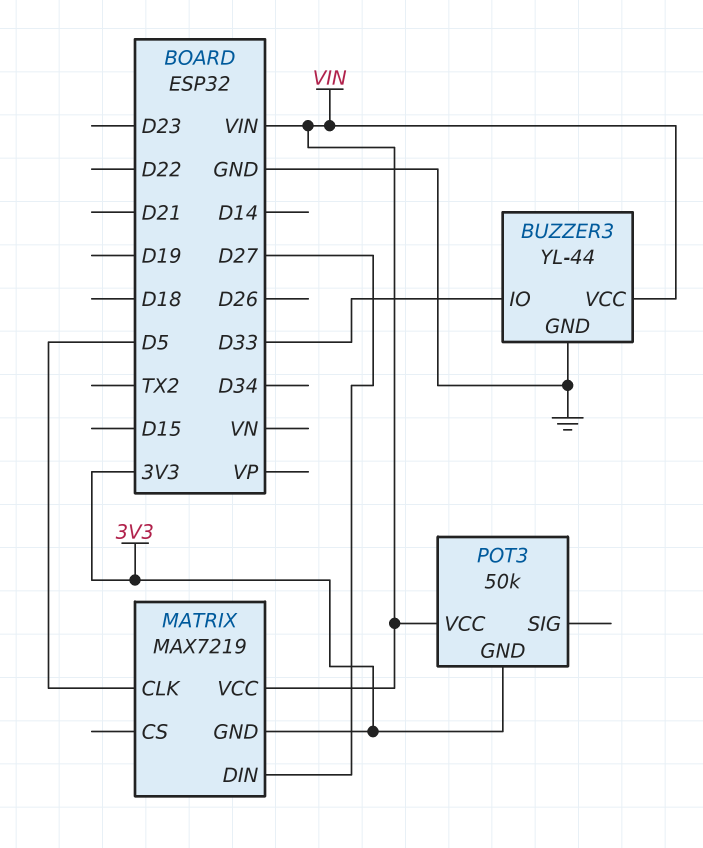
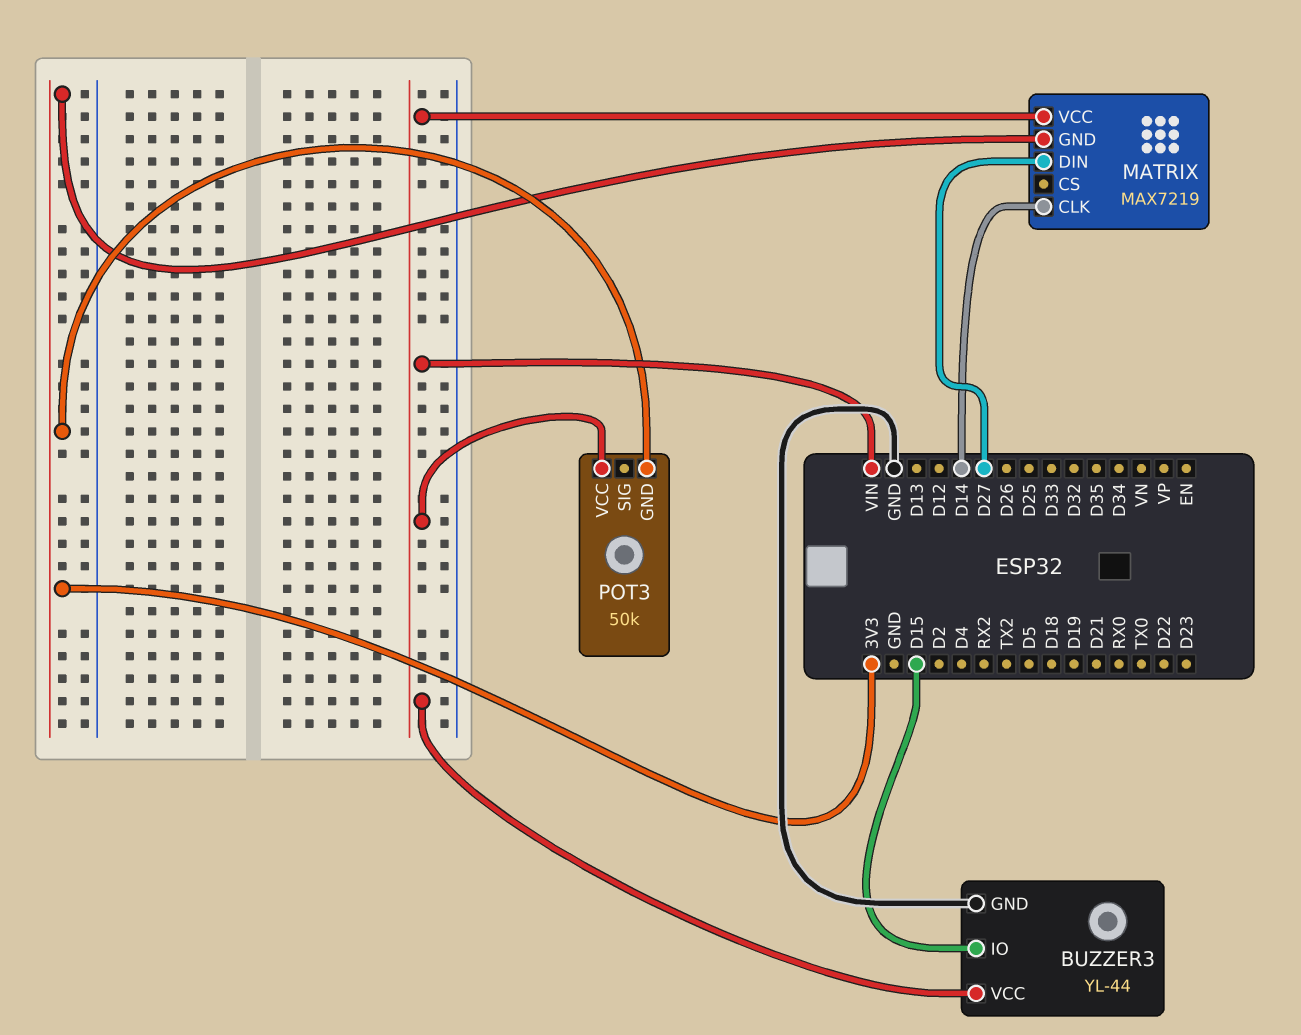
BUZZER3 pin IO: D33 -> D15
MATRIX pin CLK: D5 -> D14

